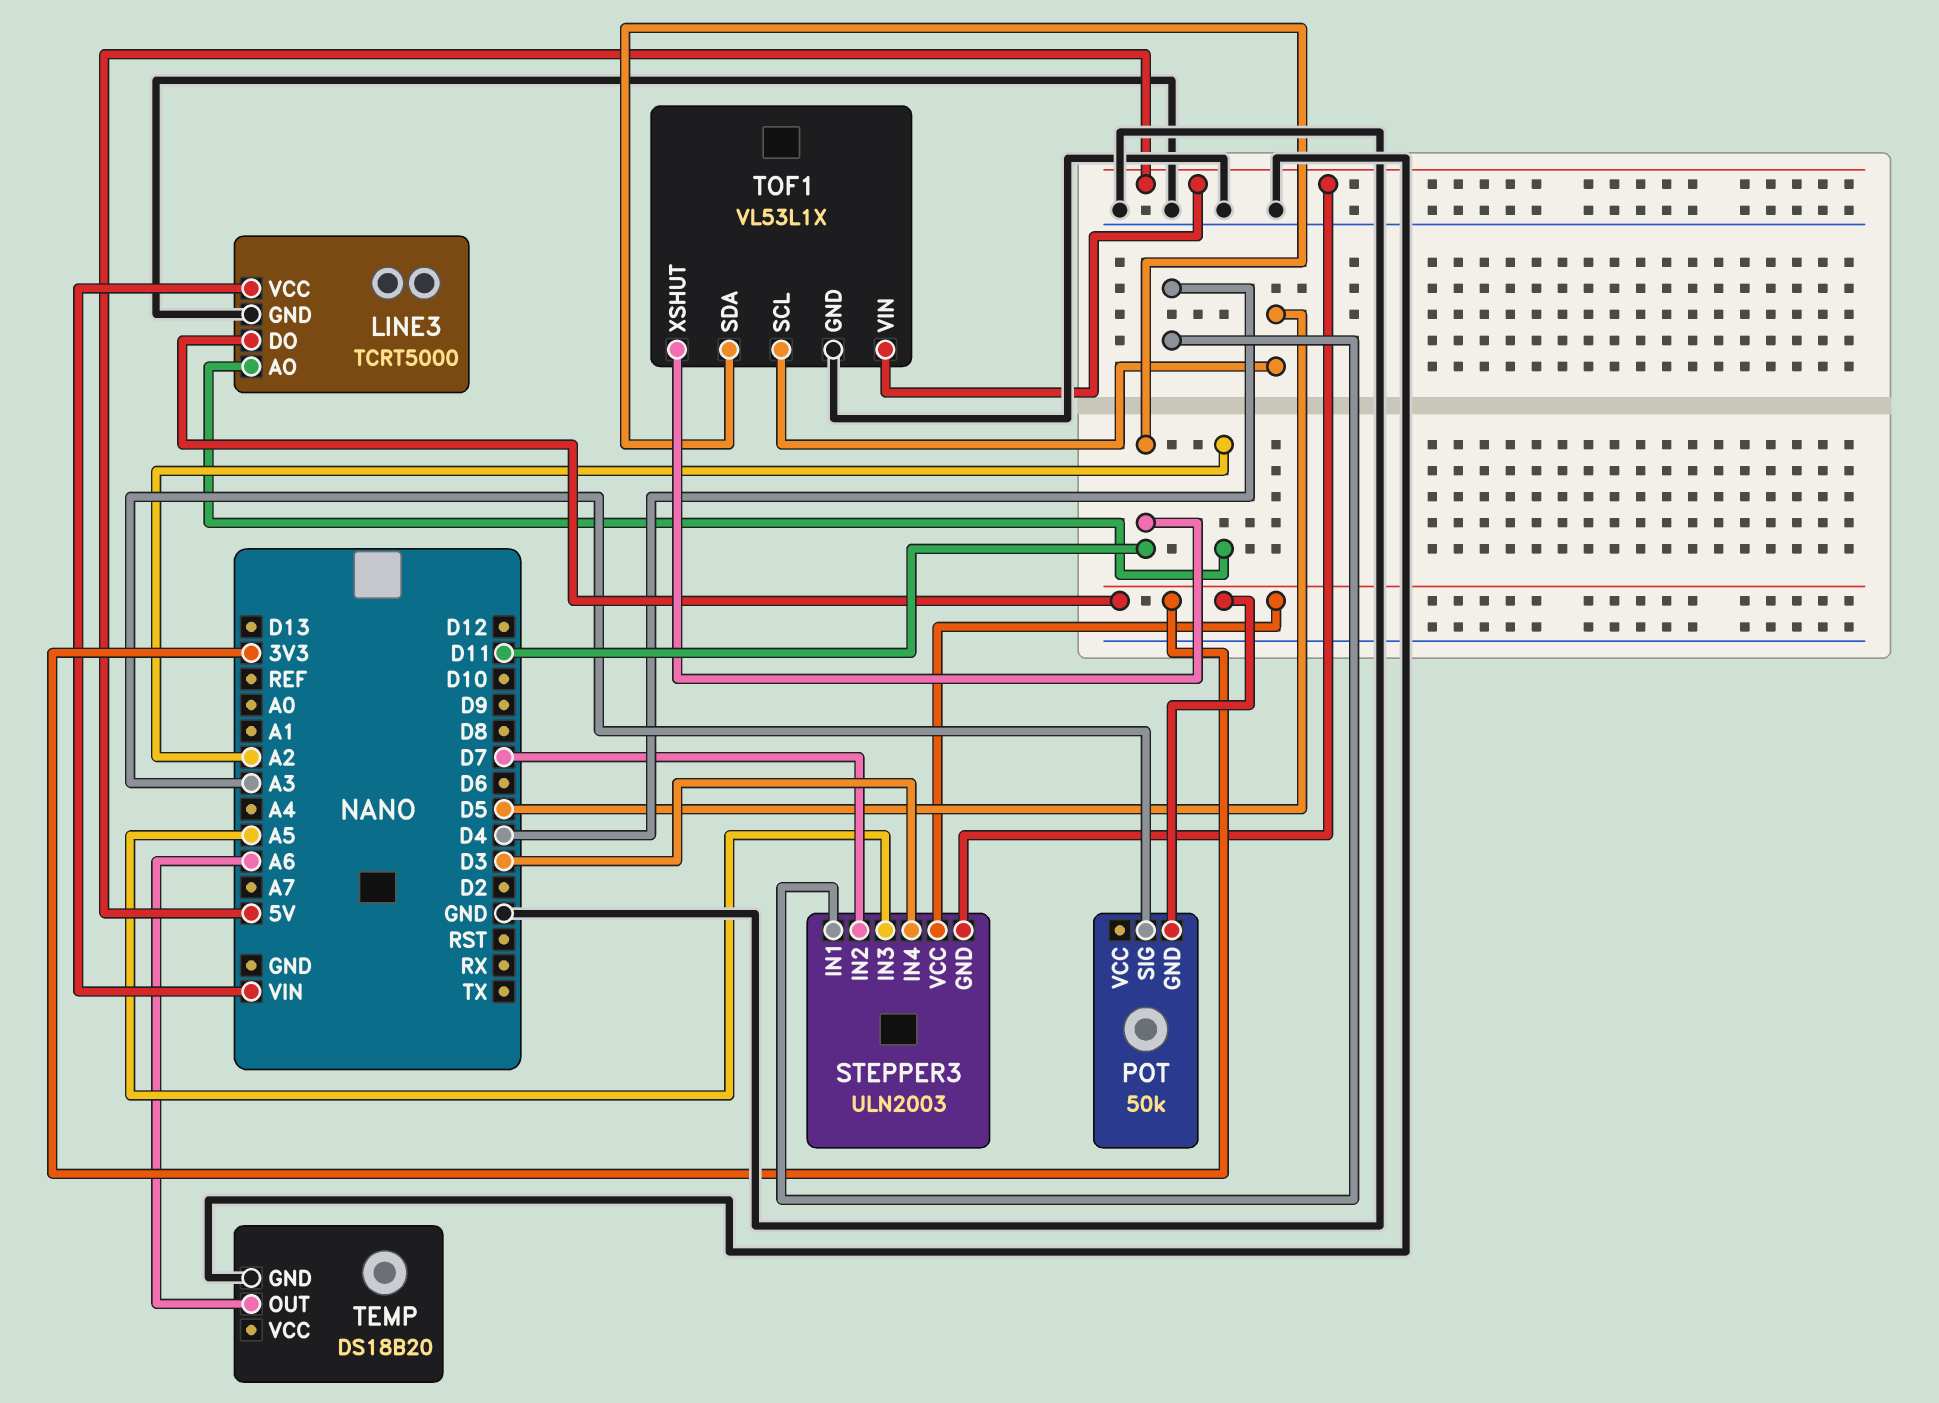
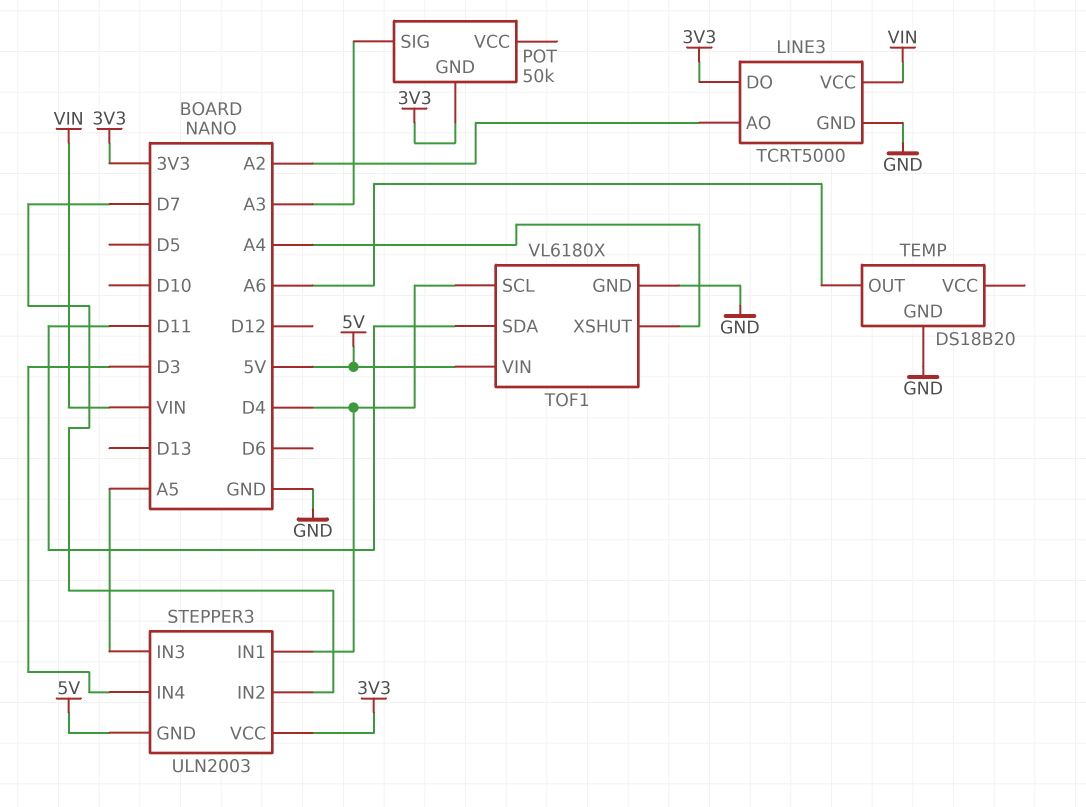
TOF1: VL53L1X -> VL6180X
TOF1 pin SCL: D5 -> D4
TOF1 pin XSHUT: D11 -> A4

